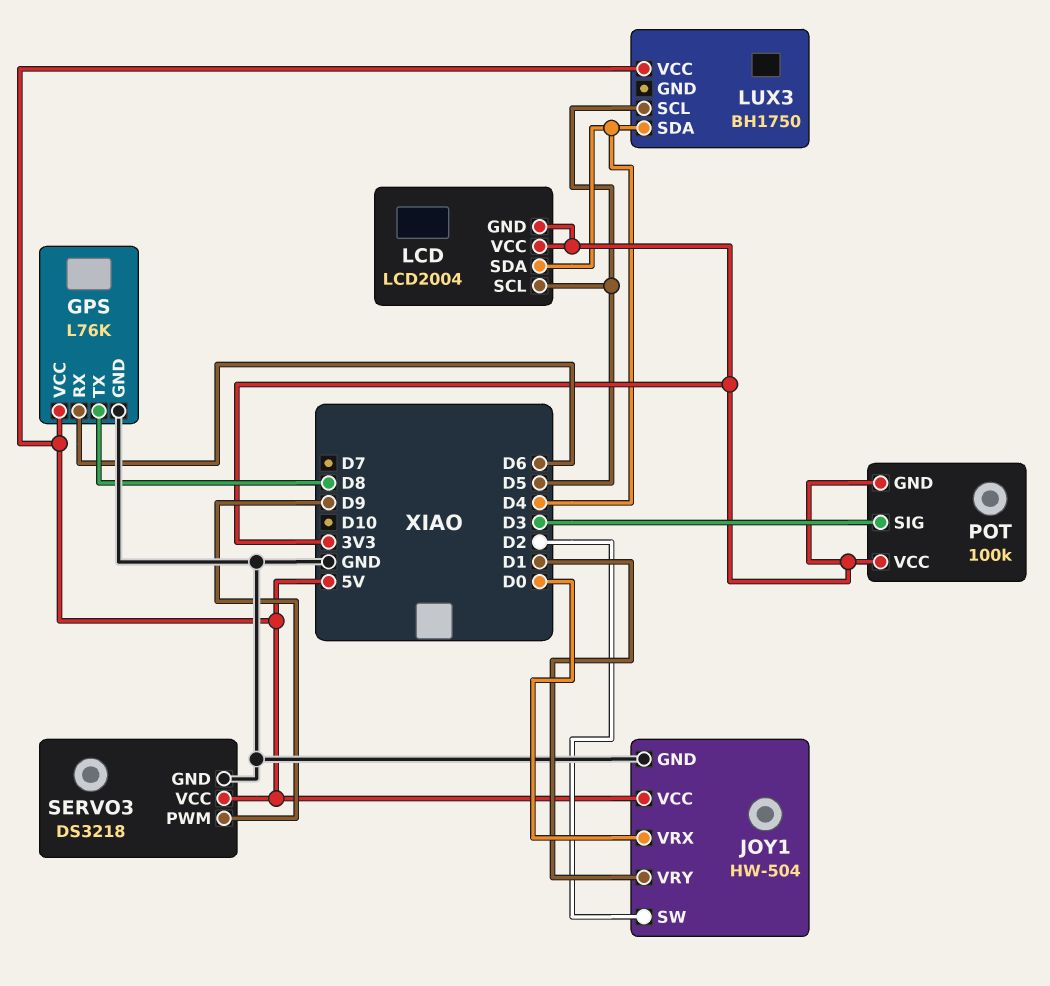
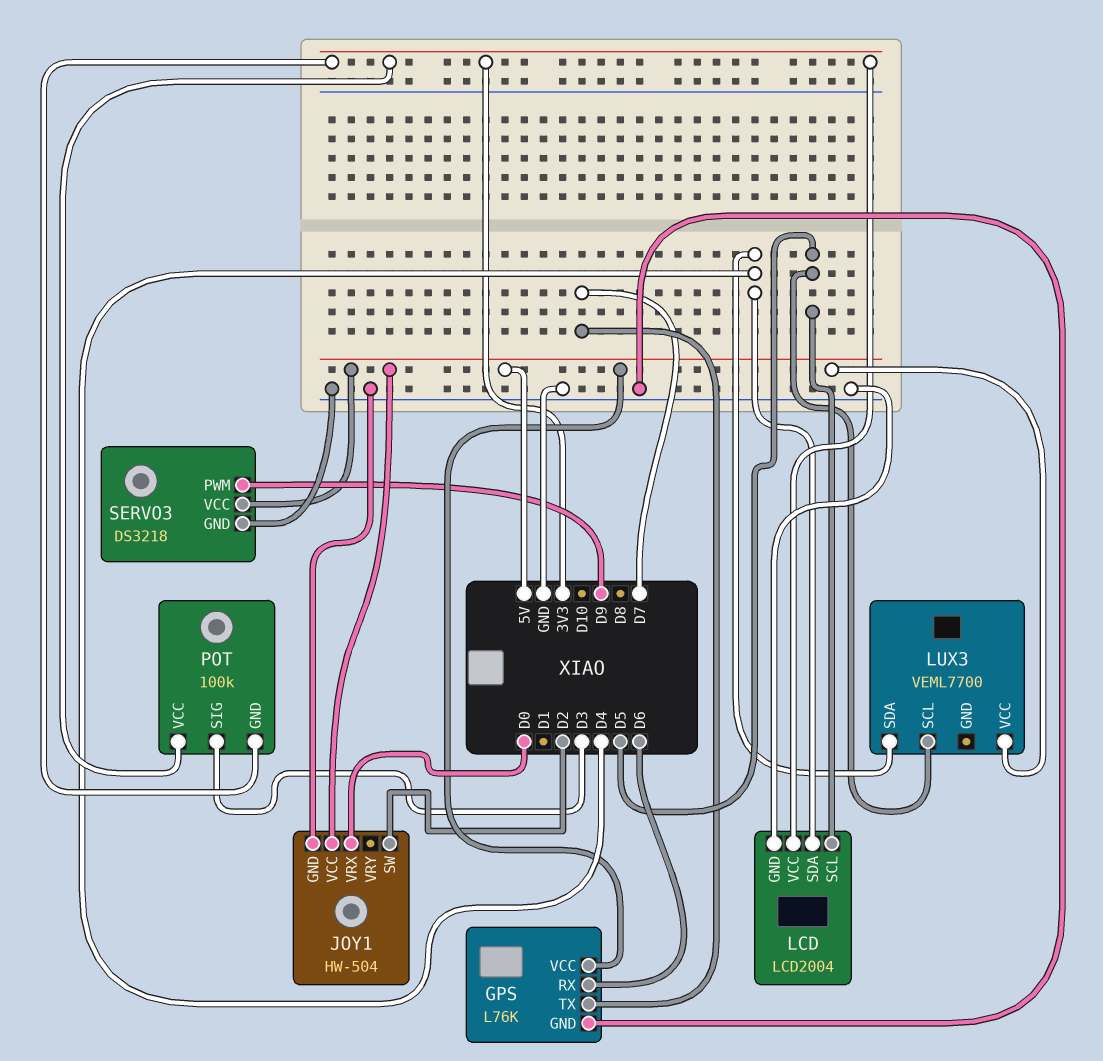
GPS pin TX: D8 -> D7
JOY1 pin VRY: D1 -> none
LCD pin GND: 3V3 -> GND
LUX3: BH1750 -> VEML7700

